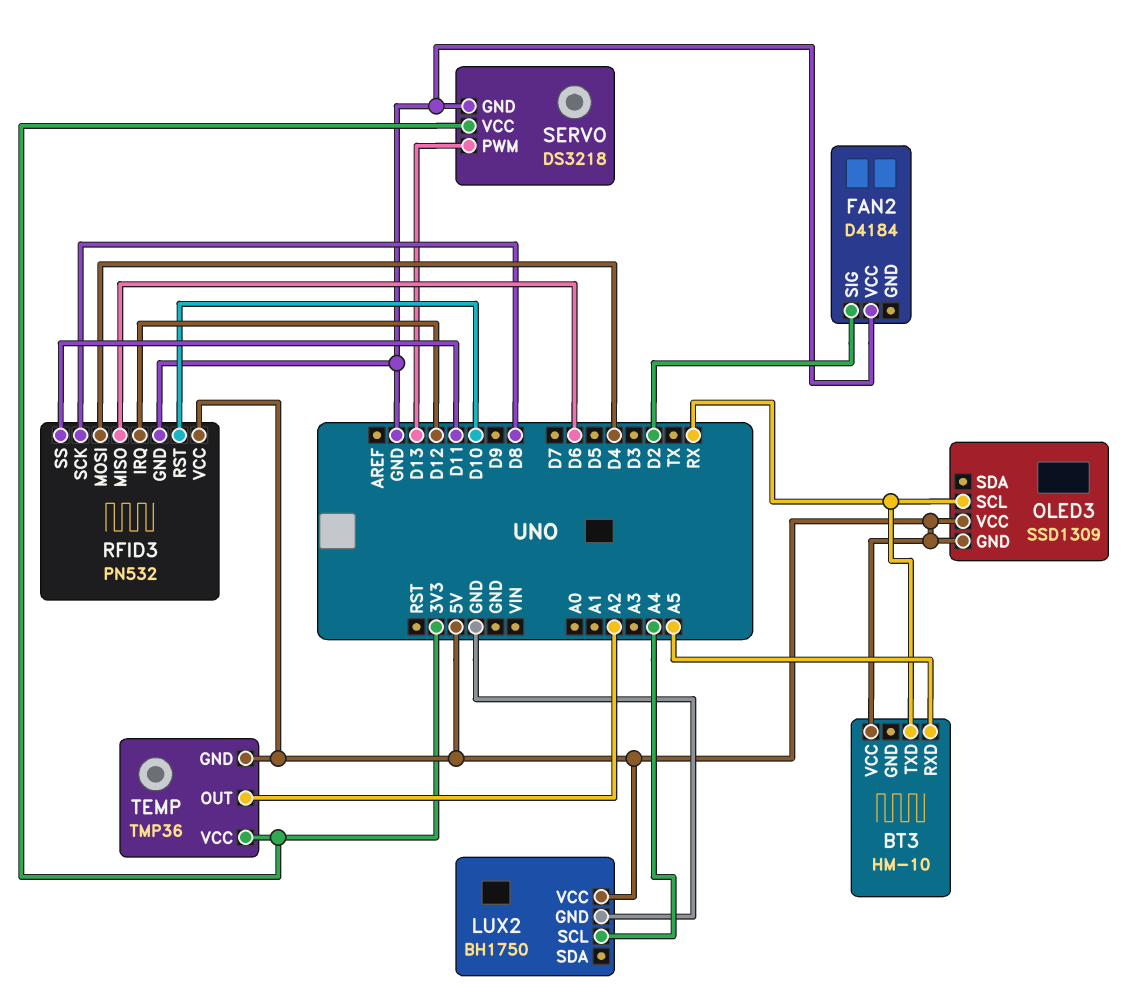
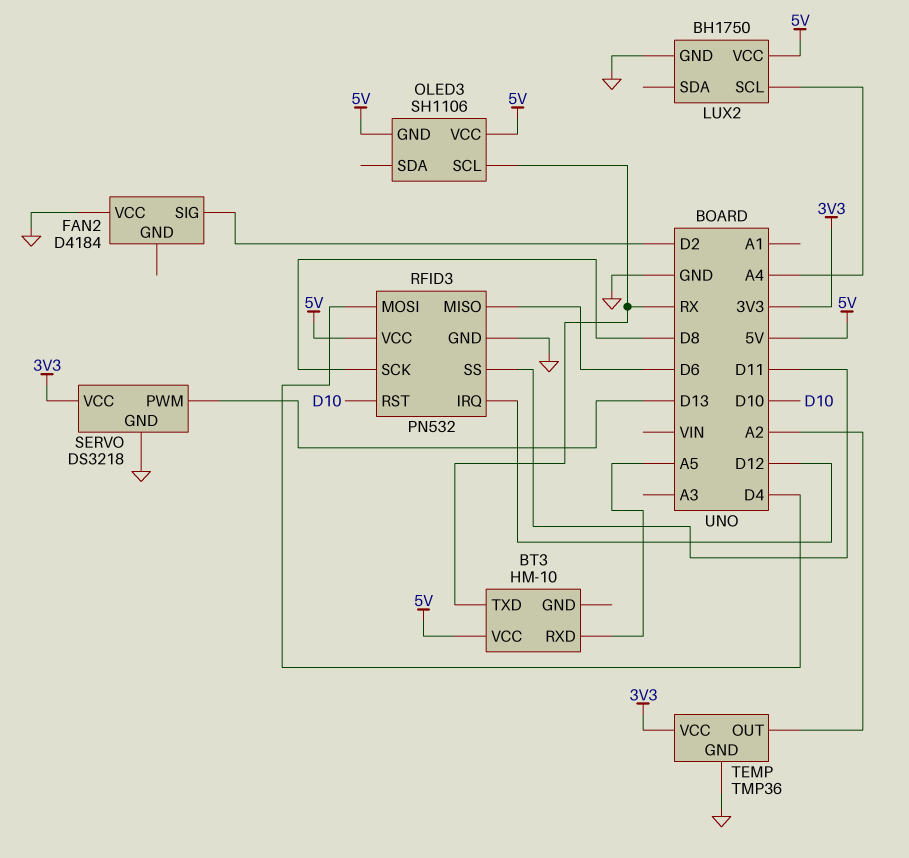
OLED3: SSD1309 -> SH1106
TEMP pin GND: 5V -> GND

